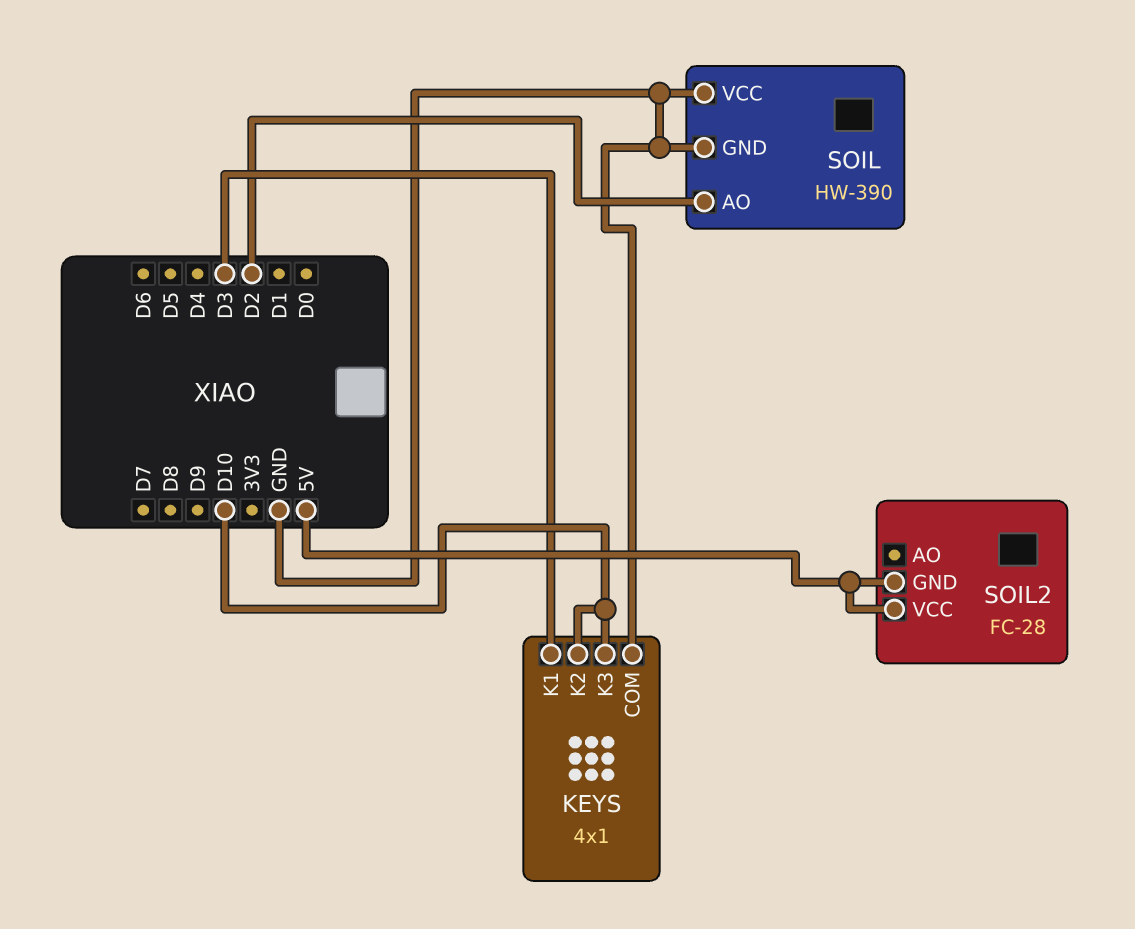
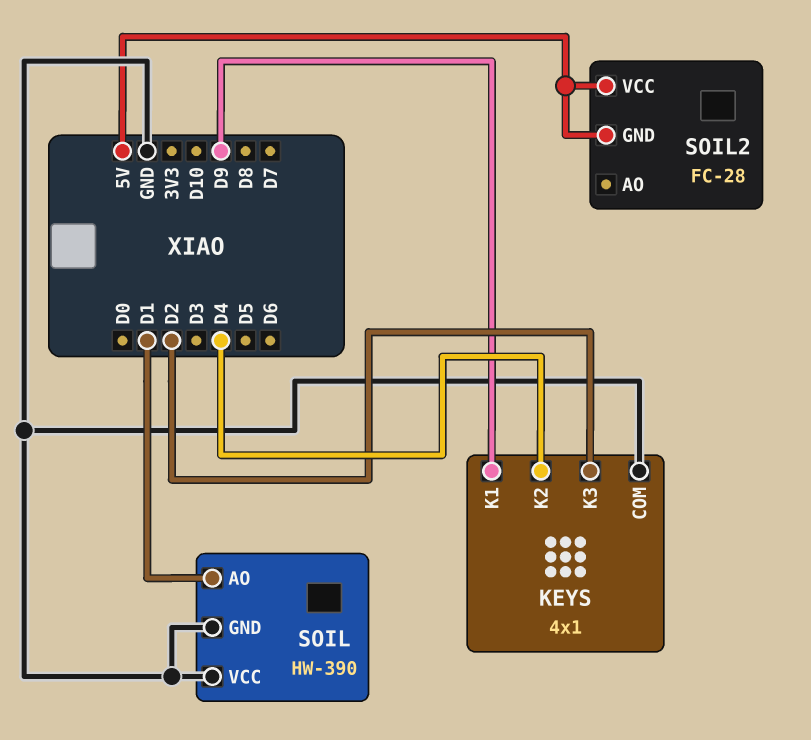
KEYS pin K1: D3 -> D9
KEYS pin K2: D10 -> D4
KEYS pin K3: D10 -> D2
SOIL pin AO: D2 -> D1

